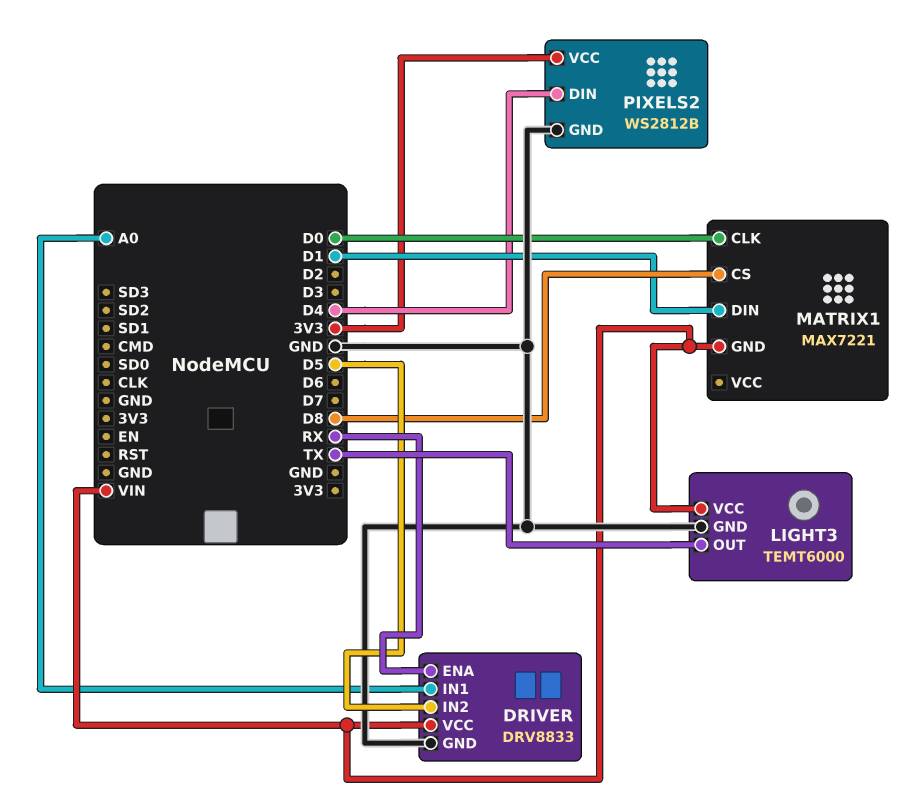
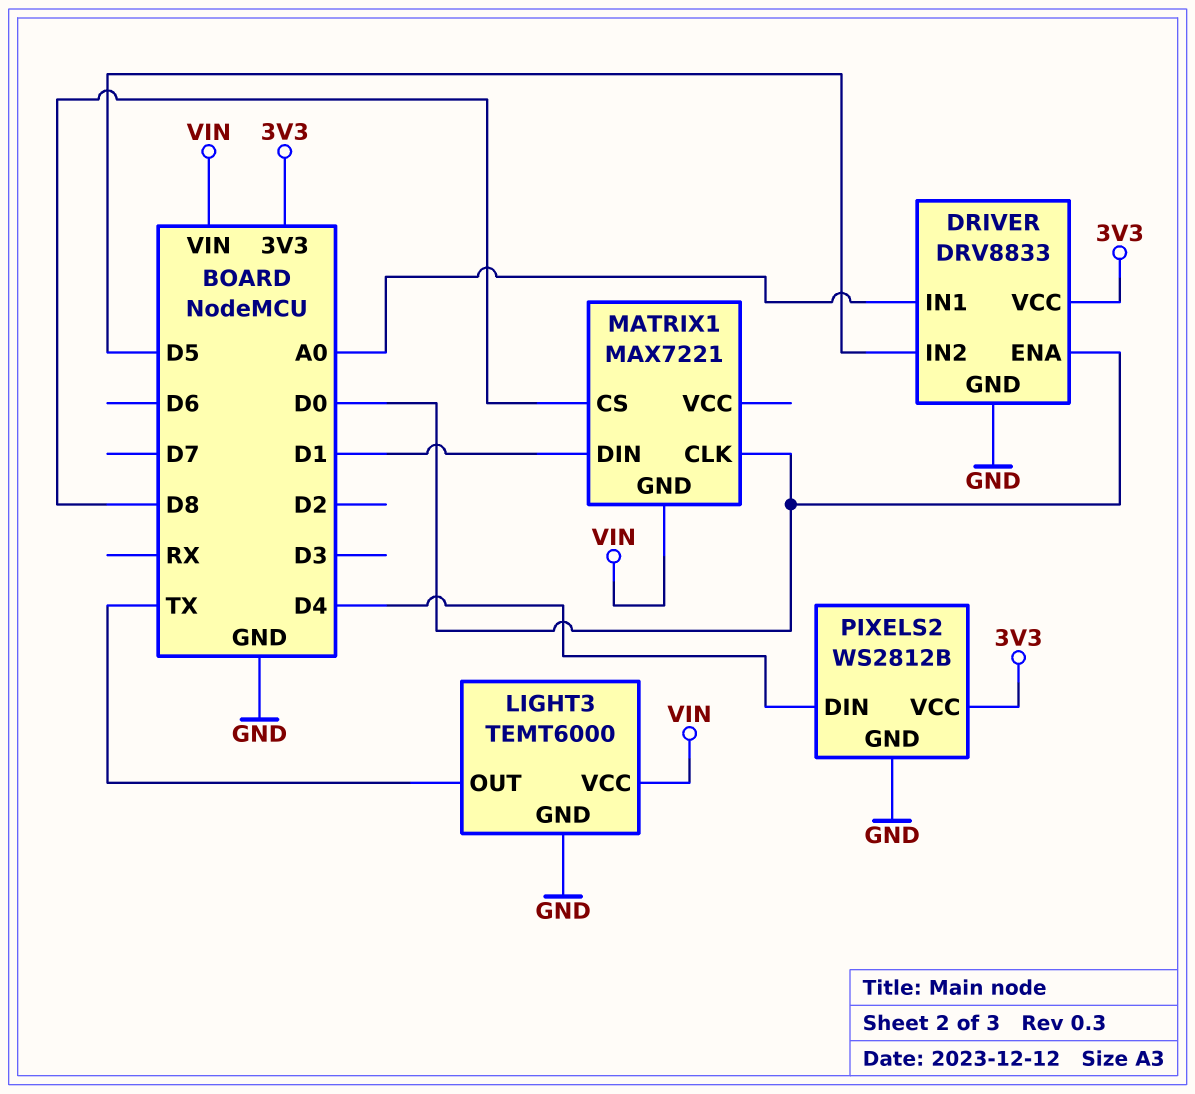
DRIVER pin ENA: RX -> D0
DRIVER pin VCC: VIN -> 3V3

